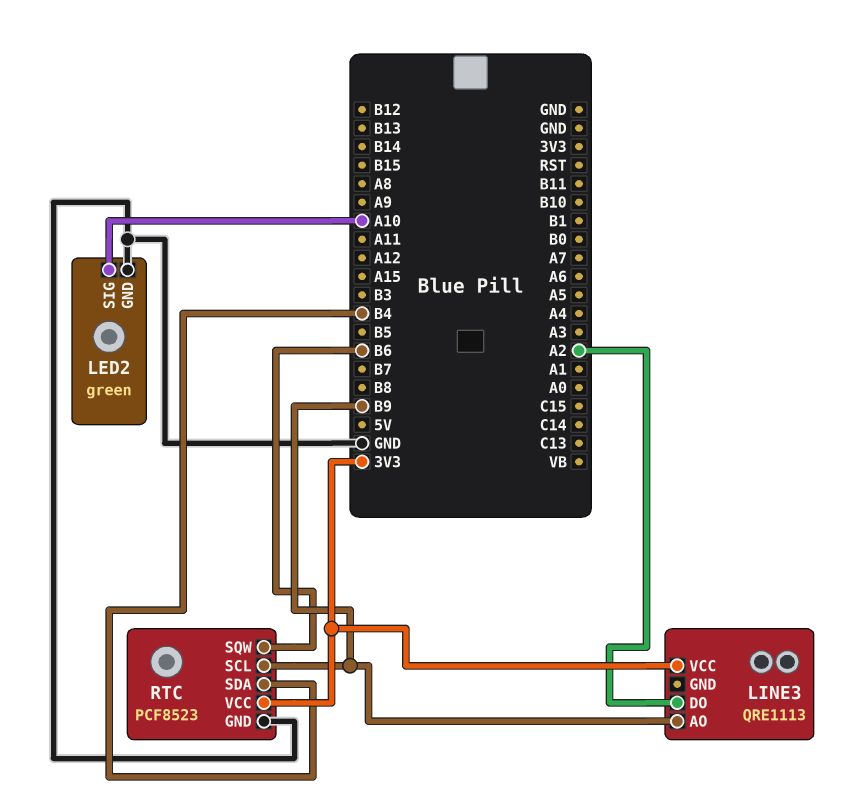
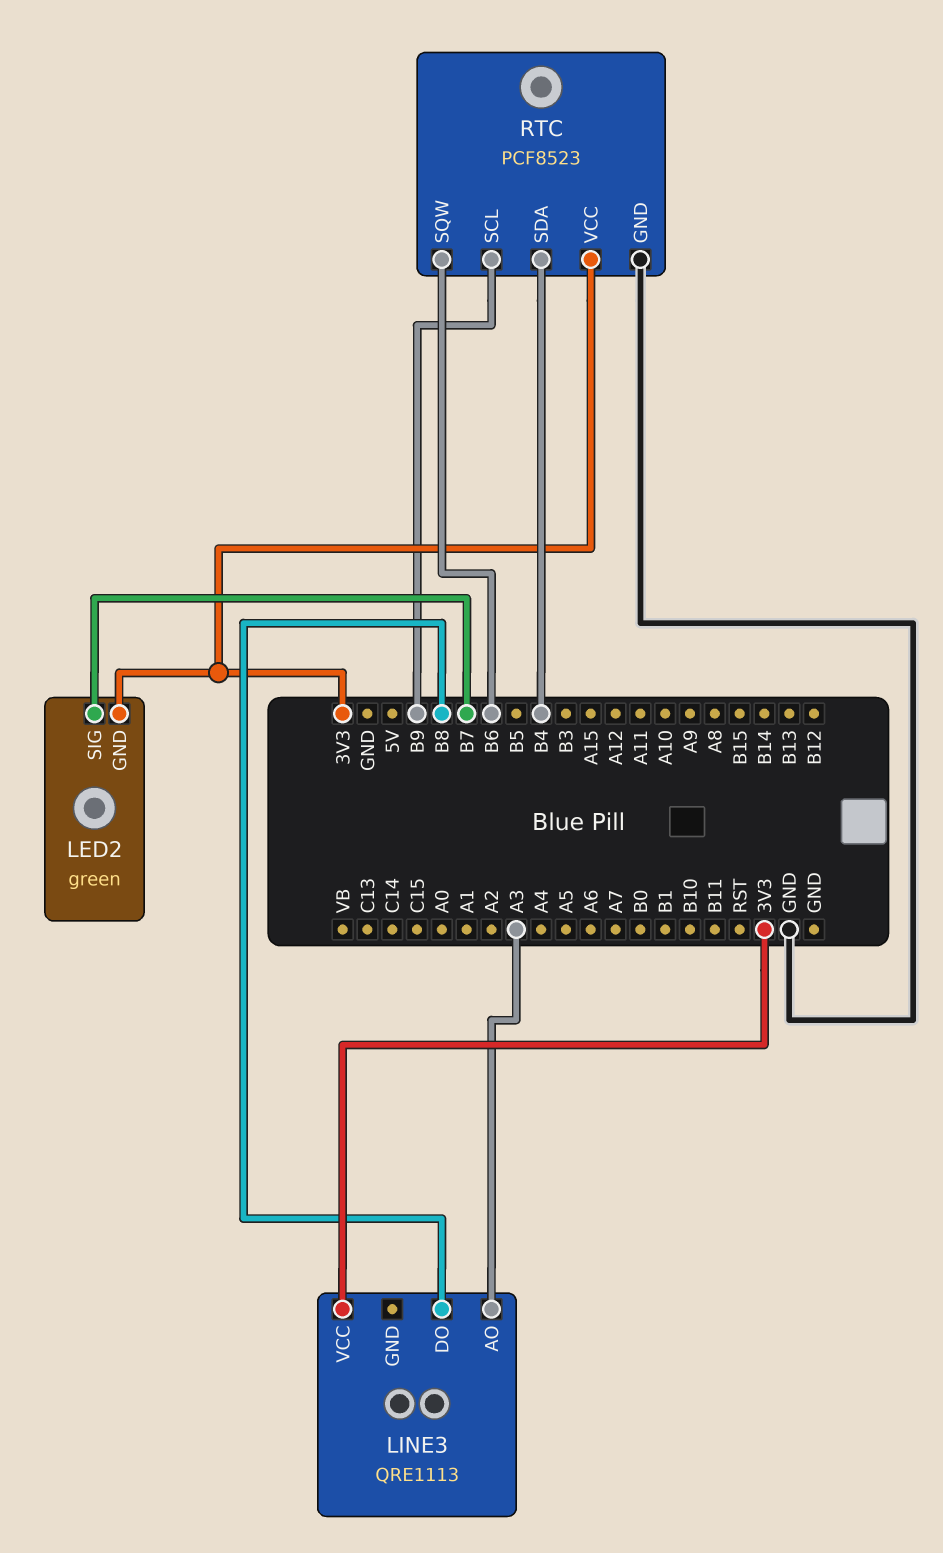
LED2 pin GND: GND -> 3V3
LED2 pin SIG: A10 -> B7
LINE3 pin AO: B9 -> A3
LINE3 pin DO: A2 -> B8

